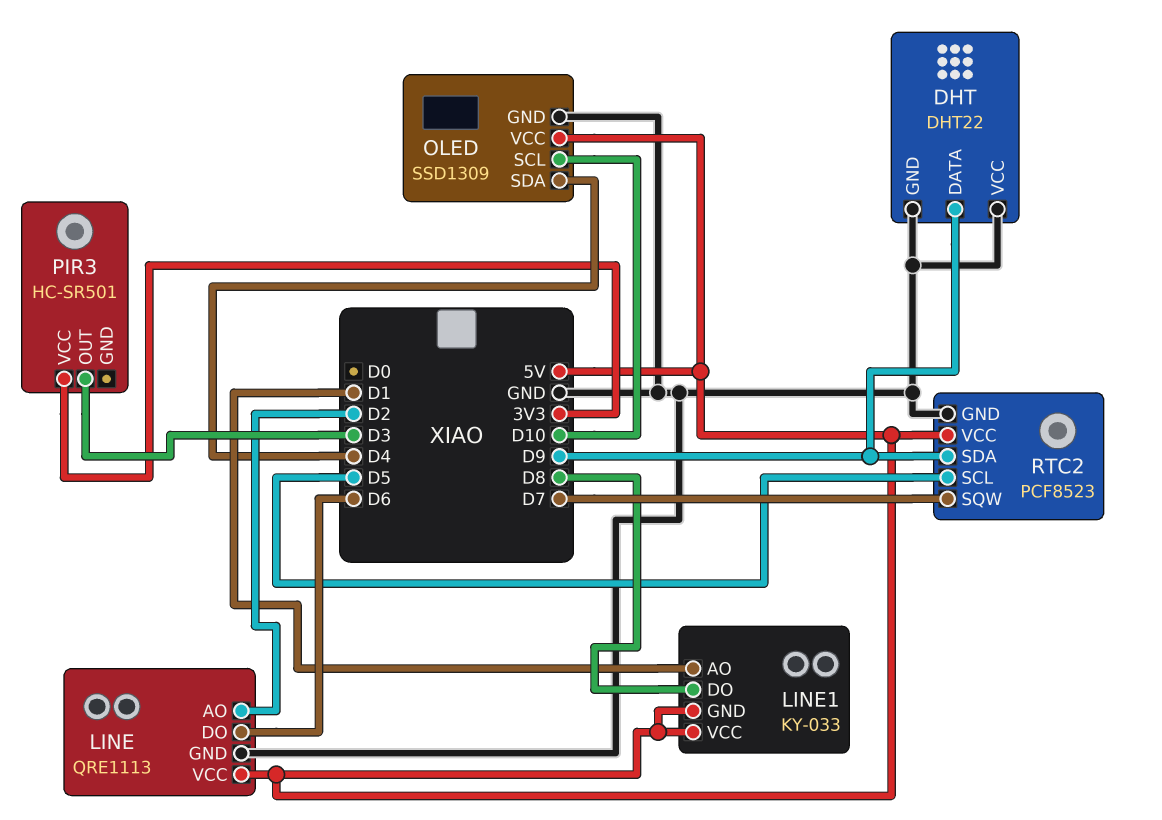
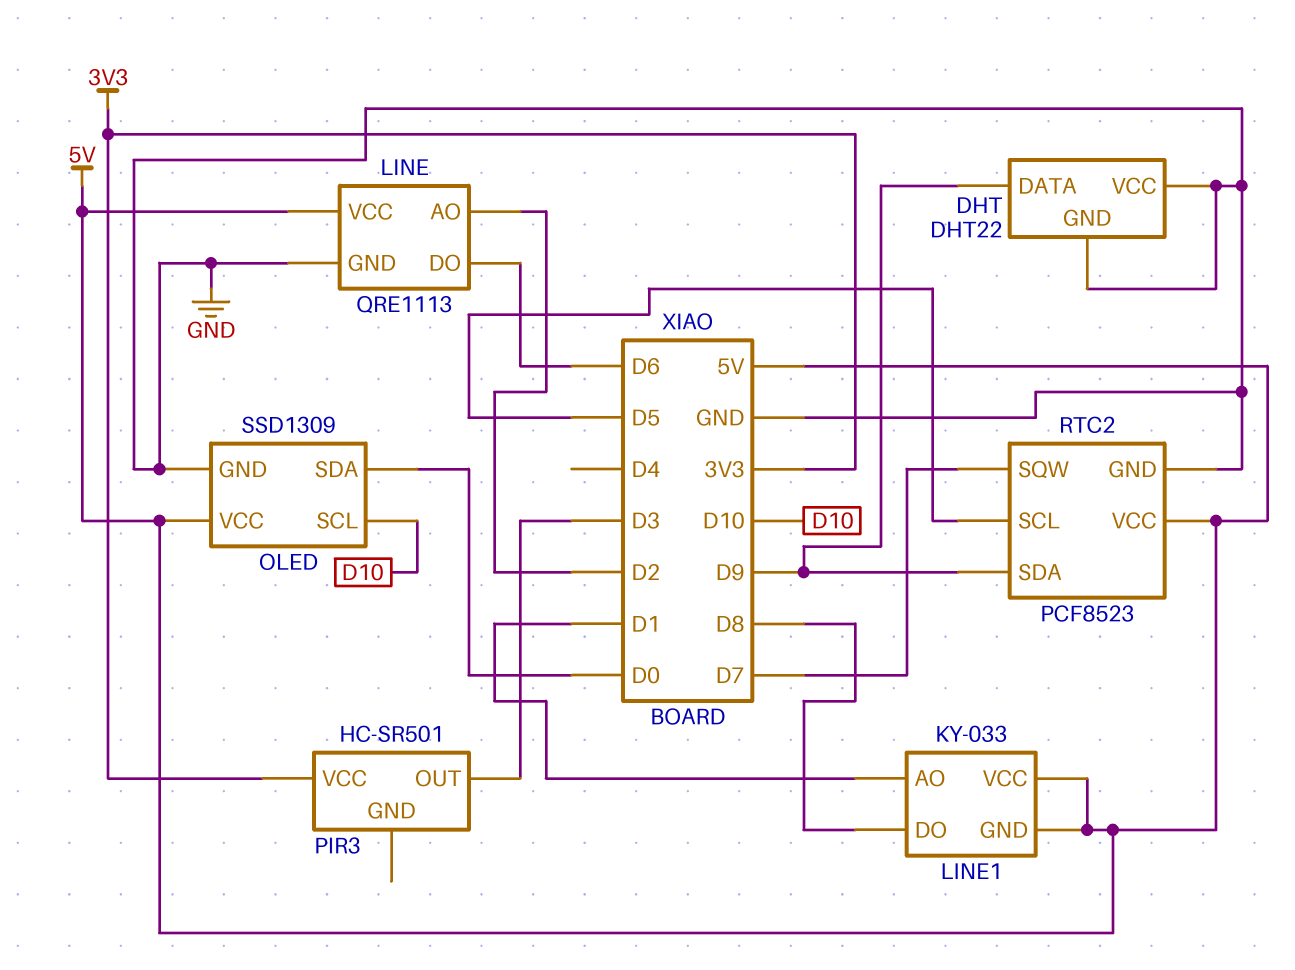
OLED pin SDA: D4 -> D0

